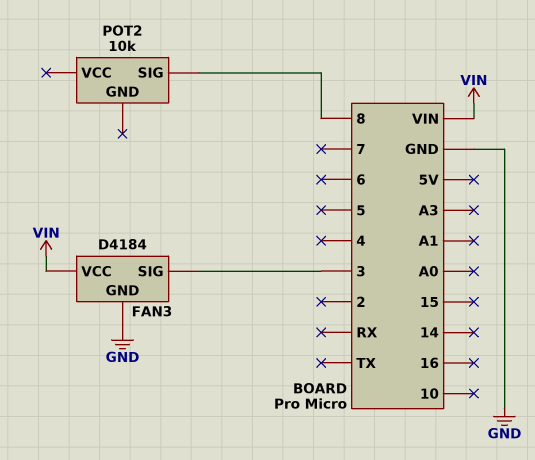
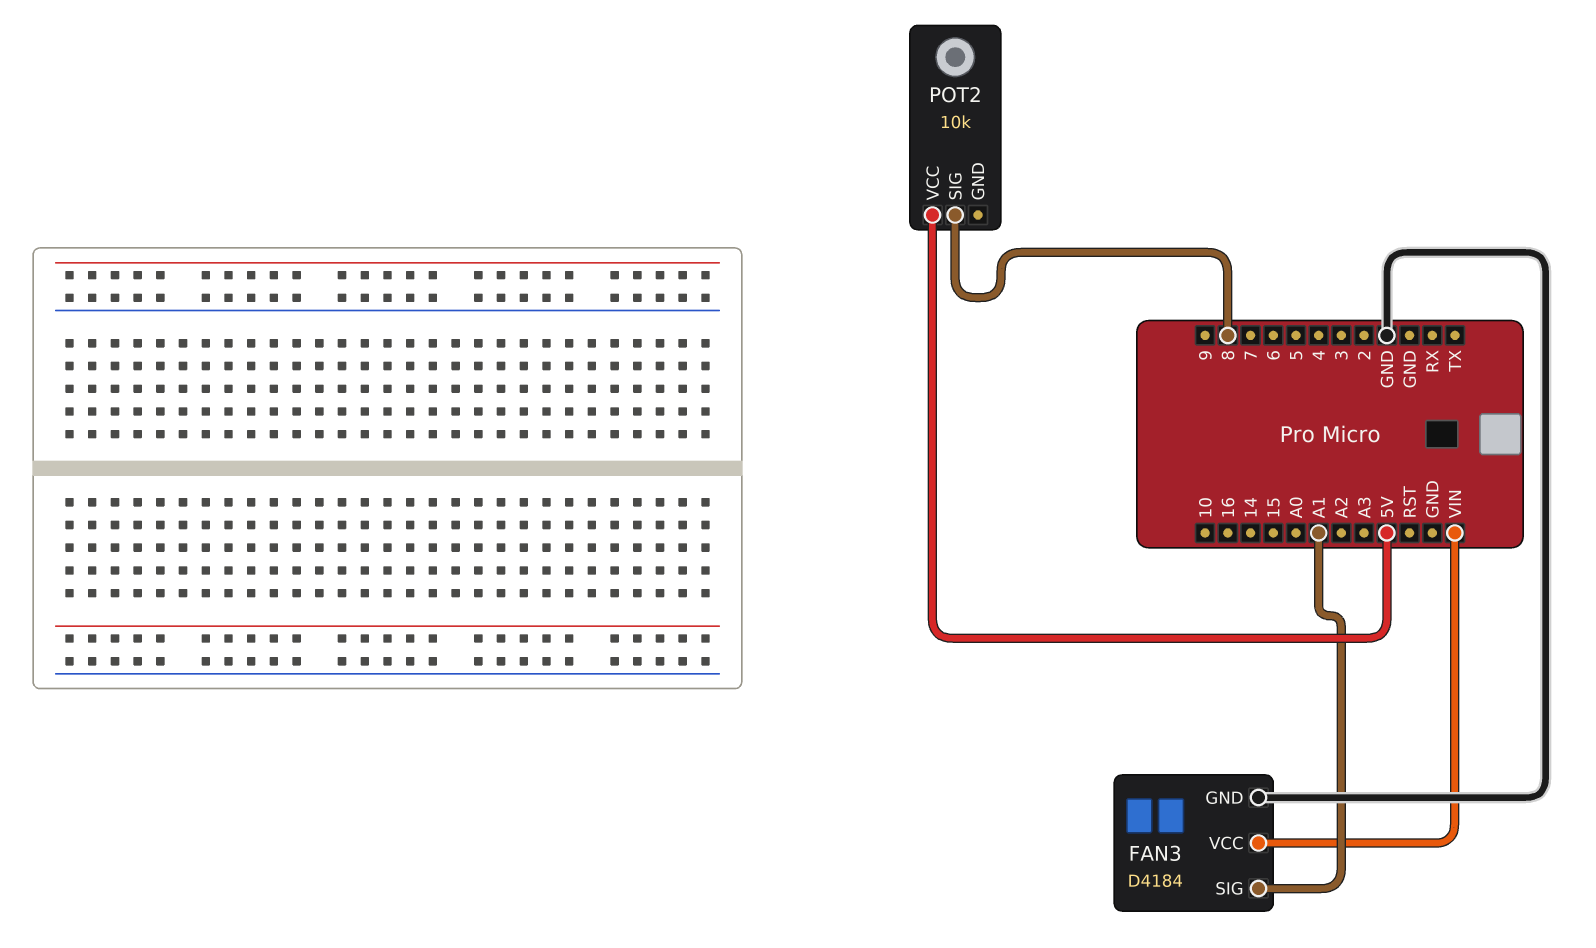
FAN3 pin SIG: 3 -> A1
POT2 pin VCC: none -> 5V

